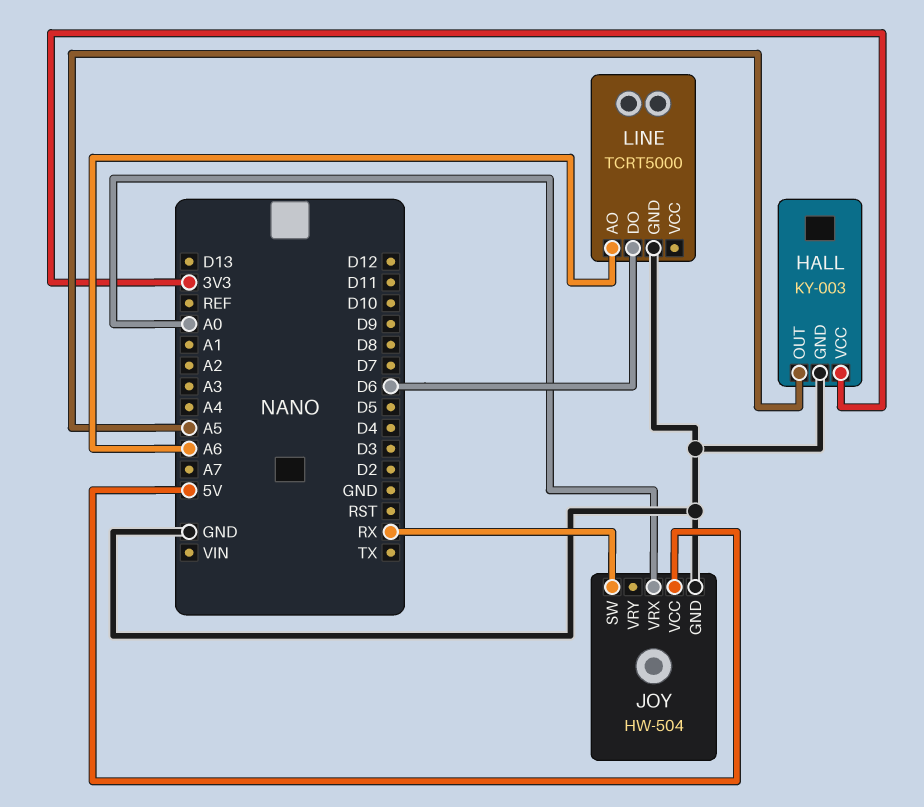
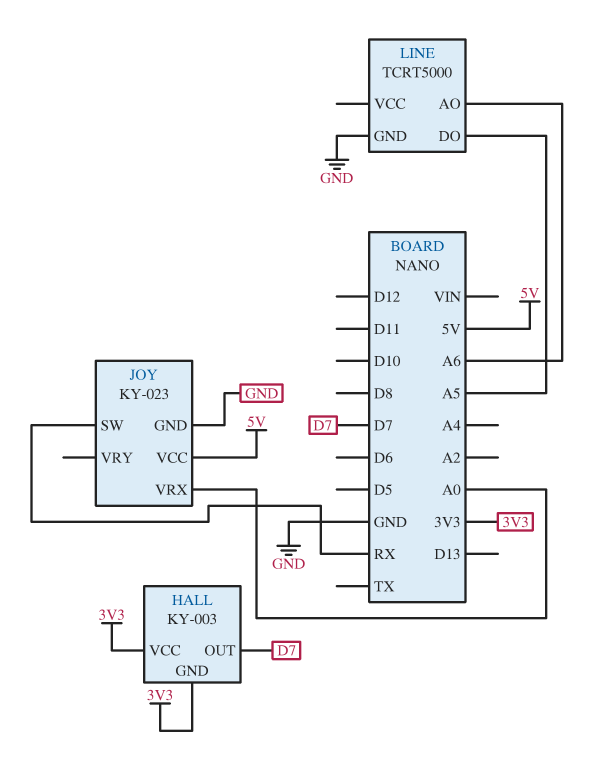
HALL pin GND: GND -> 3V3
HALL pin OUT: A5 -> D7
JOY: HW-504 -> KY-023
LINE pin DO: D6 -> A5

